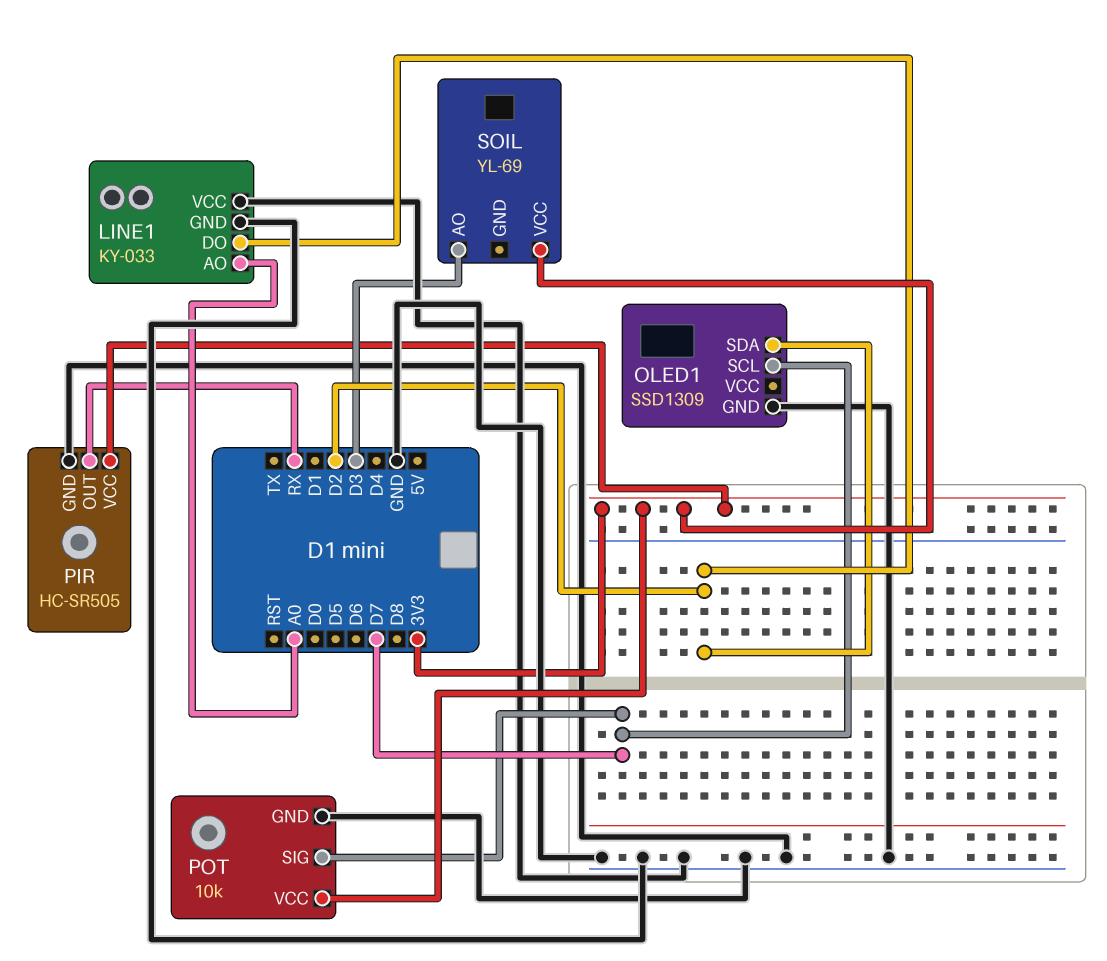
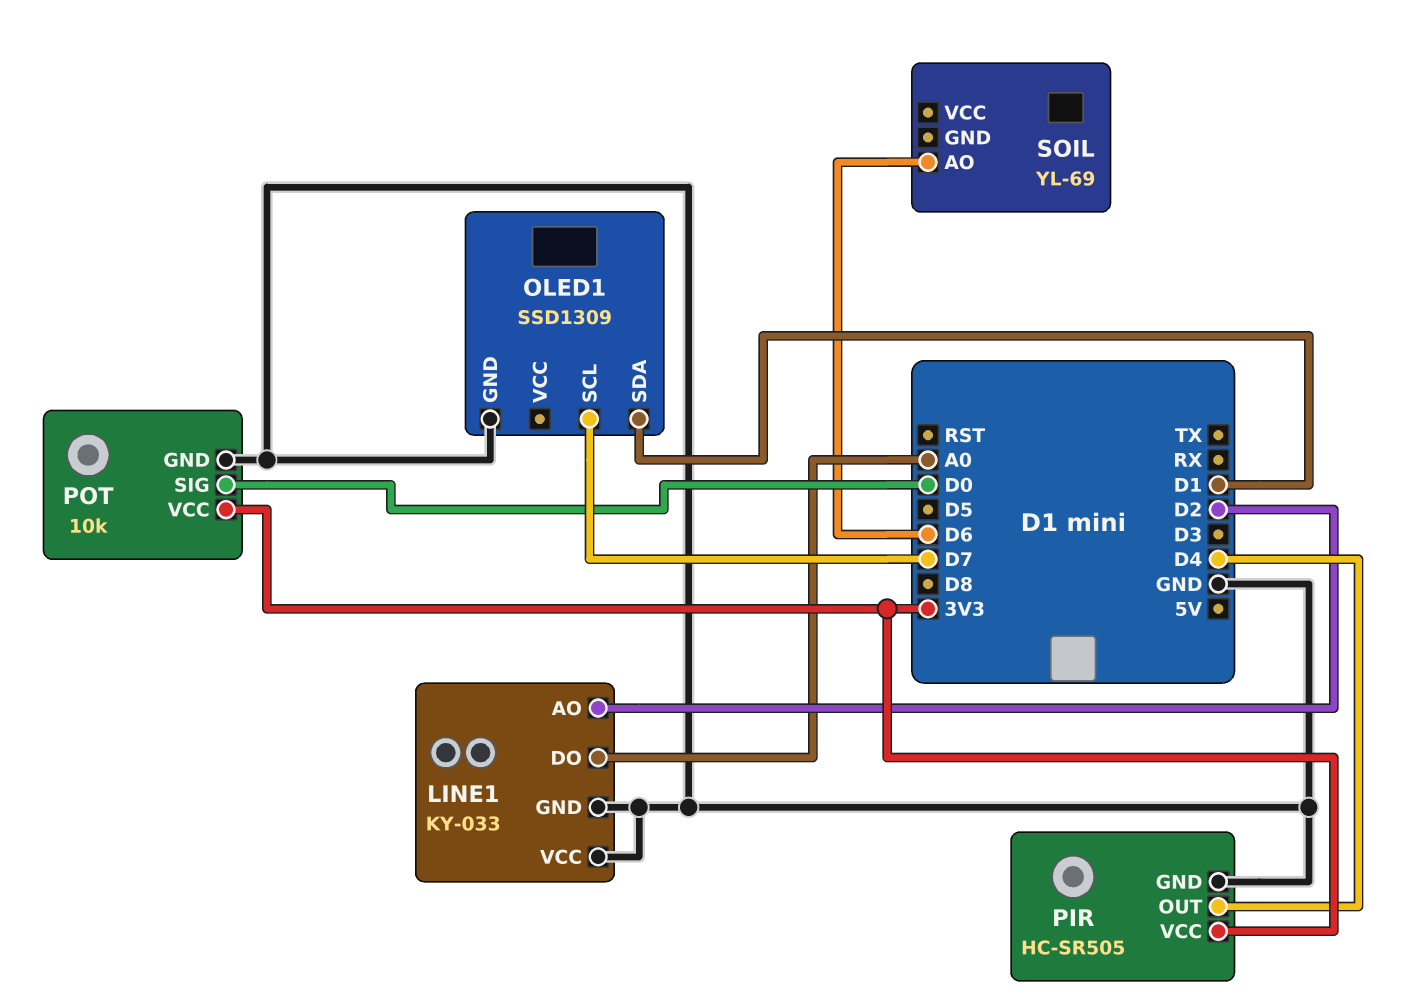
LINE1 pin AO: A0 -> D2
LINE1 pin DO: D2 -> A0
OLED1 pin SDA: D2 -> D1
PIR pin OUT: RX -> D4
POT pin SIG: D7 -> D0
SOIL pin AO: D3 -> D6
SOIL pin VCC: 3V3 -> none

